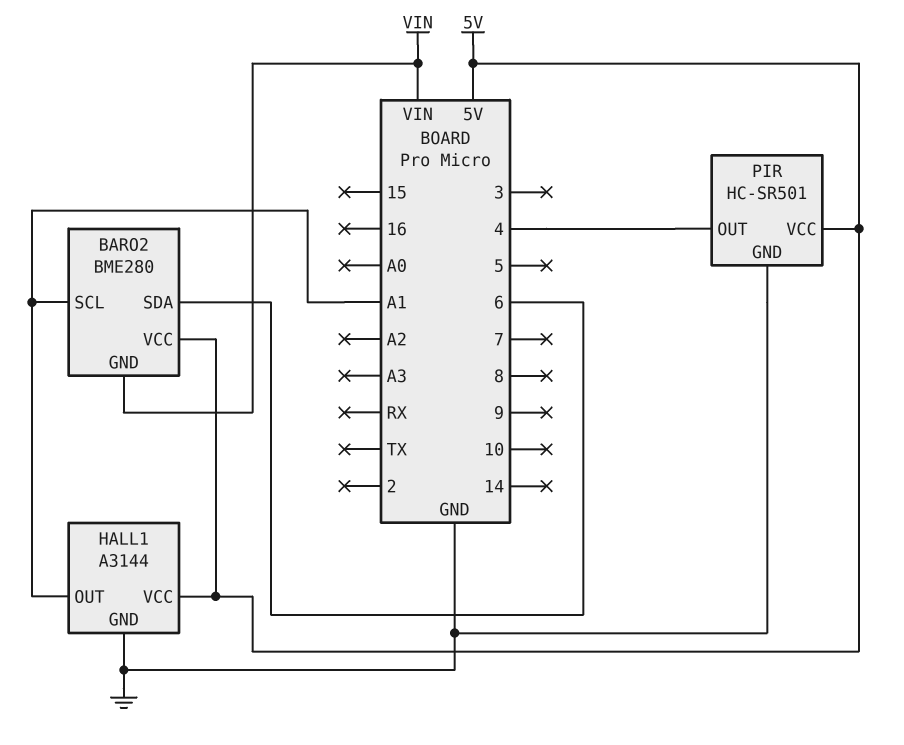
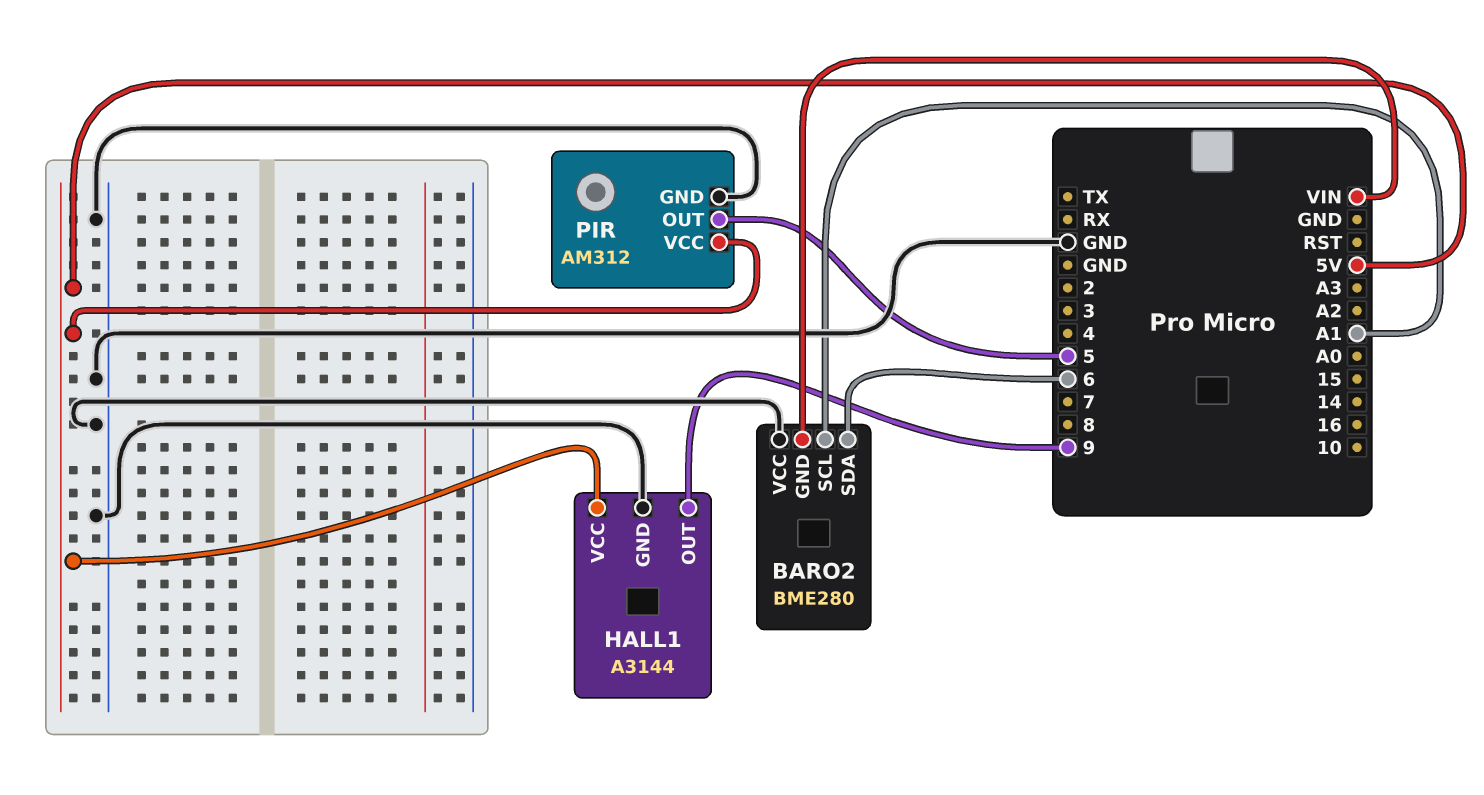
BARO2 pin VCC: 5V -> GND
HALL1 pin OUT: A1 -> 9
PIR: HC-SR501 -> AM312
PIR pin OUT: 4 -> 5

